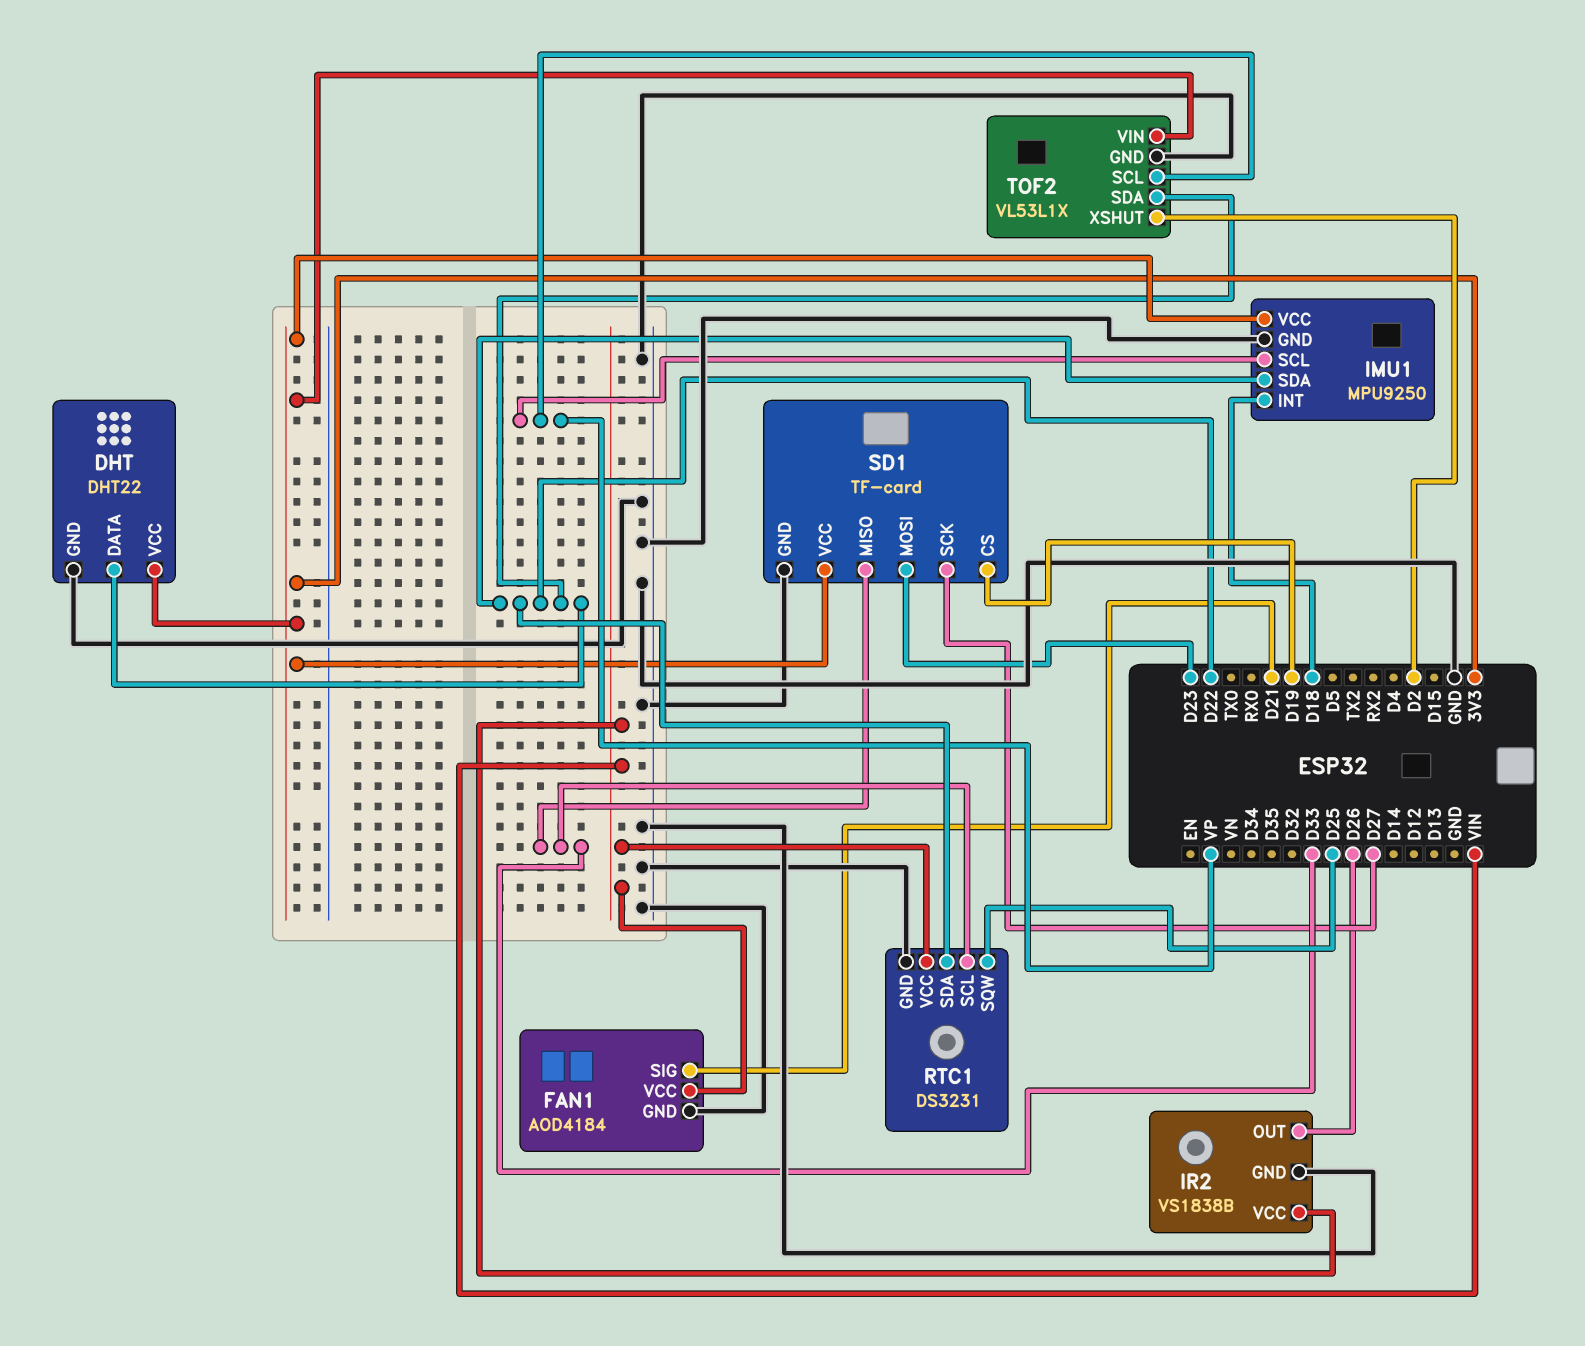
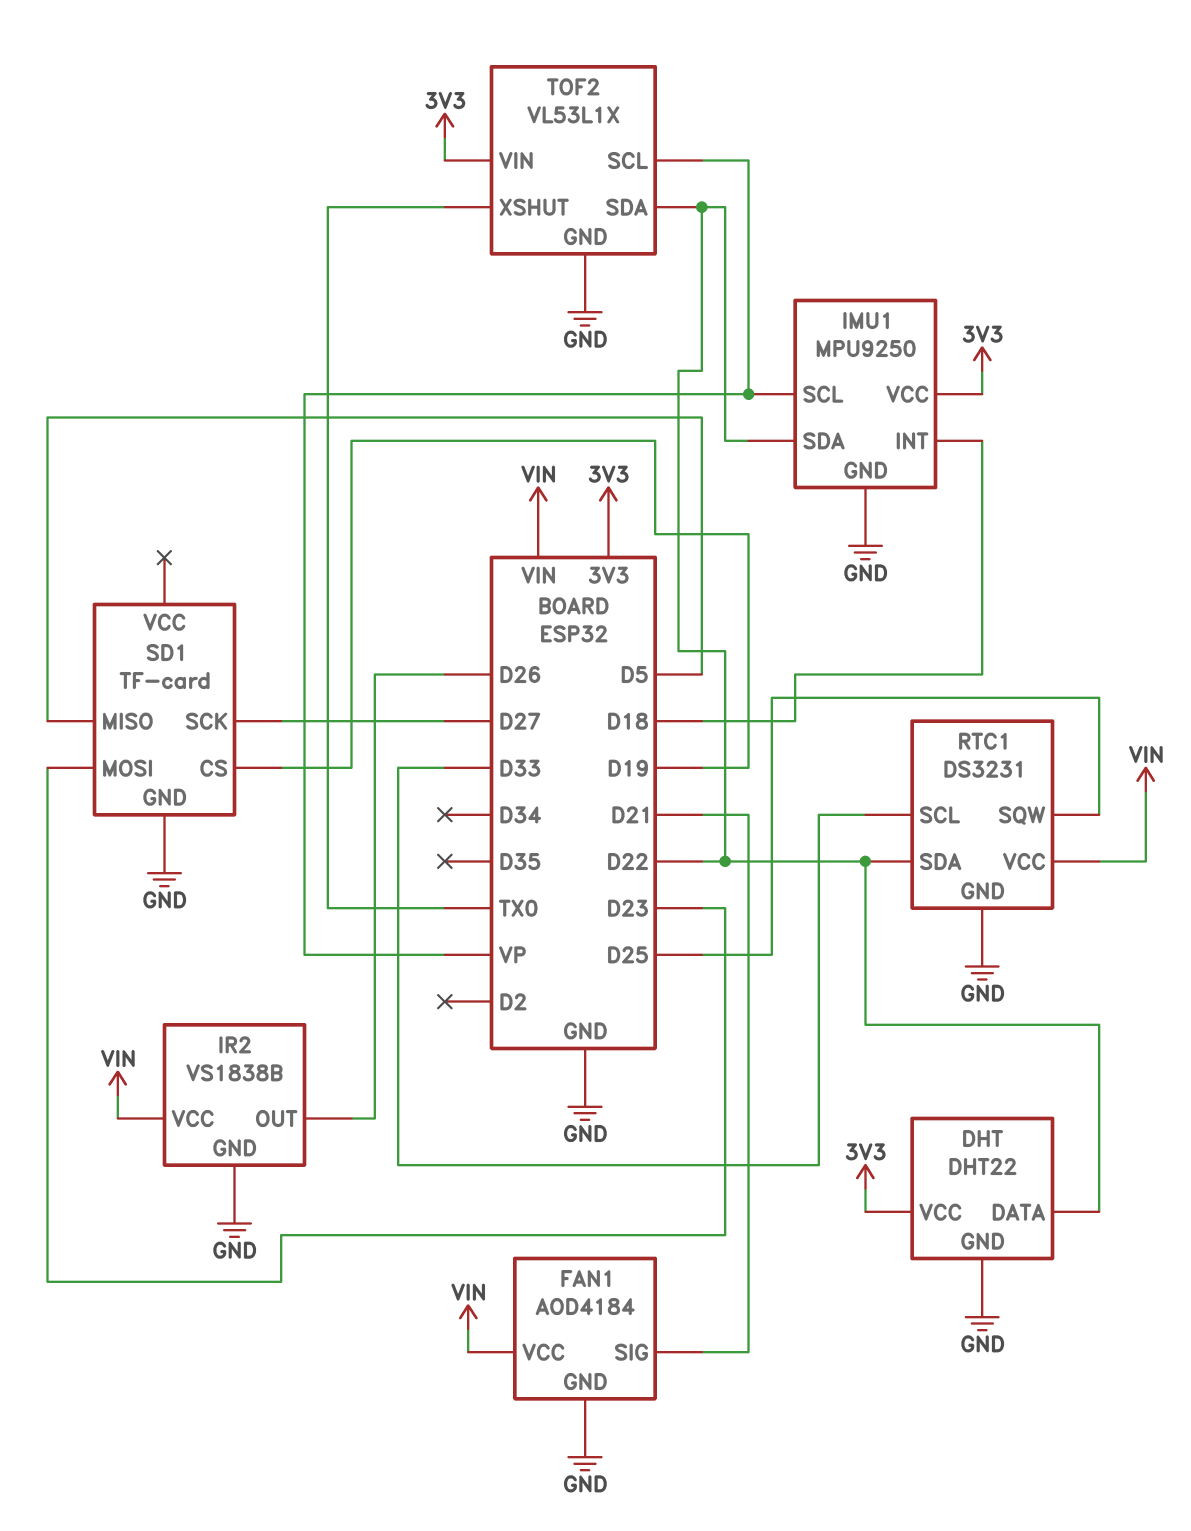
SD1 pin MISO: D33 -> D5
SD1 pin VCC: 3V3 -> none
TOF2 pin XSHUT: D2 -> TX0

